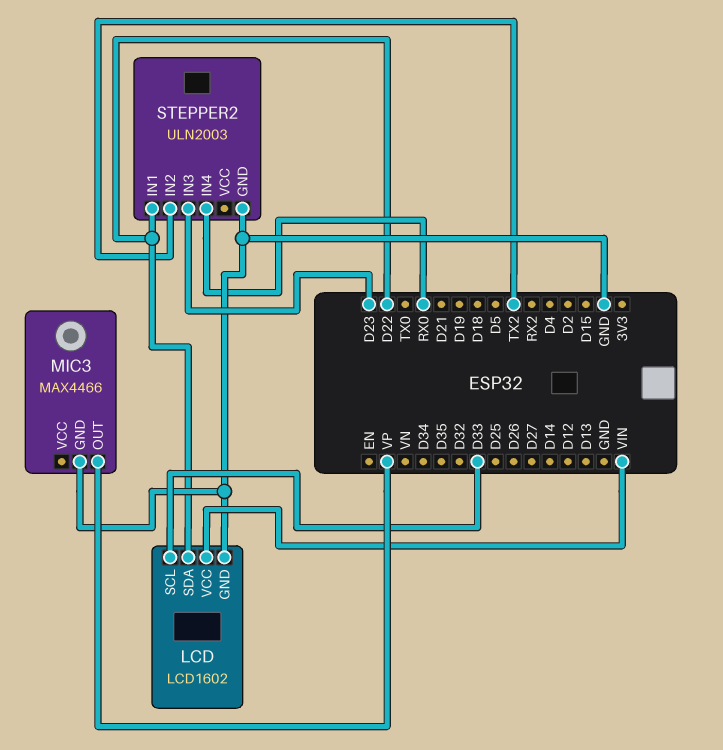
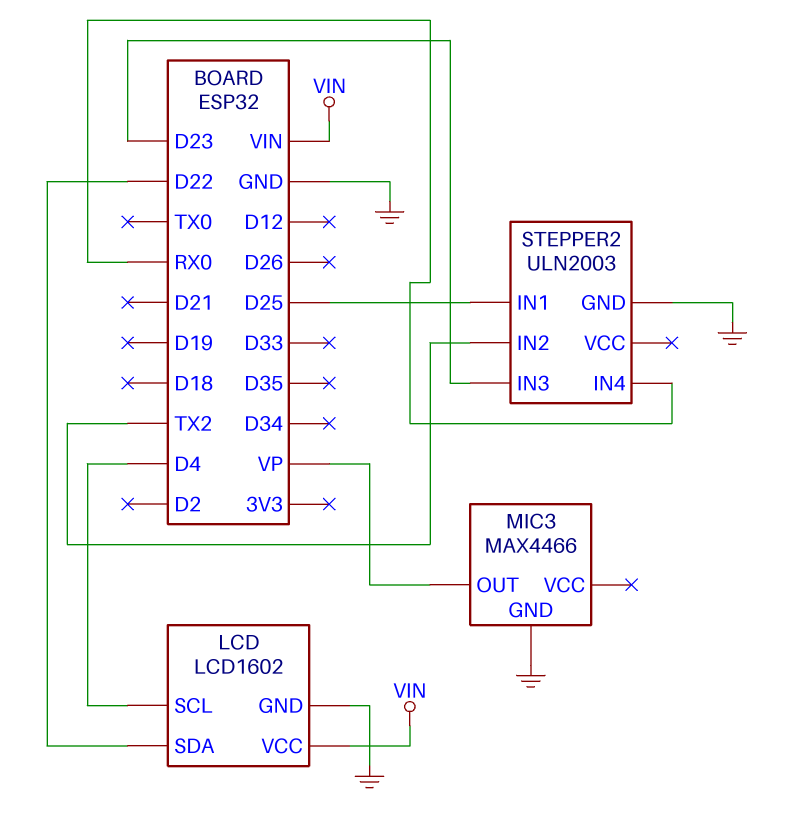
LCD pin SCL: D33 -> D4
STEPPER2 pin IN1: D22 -> D25

